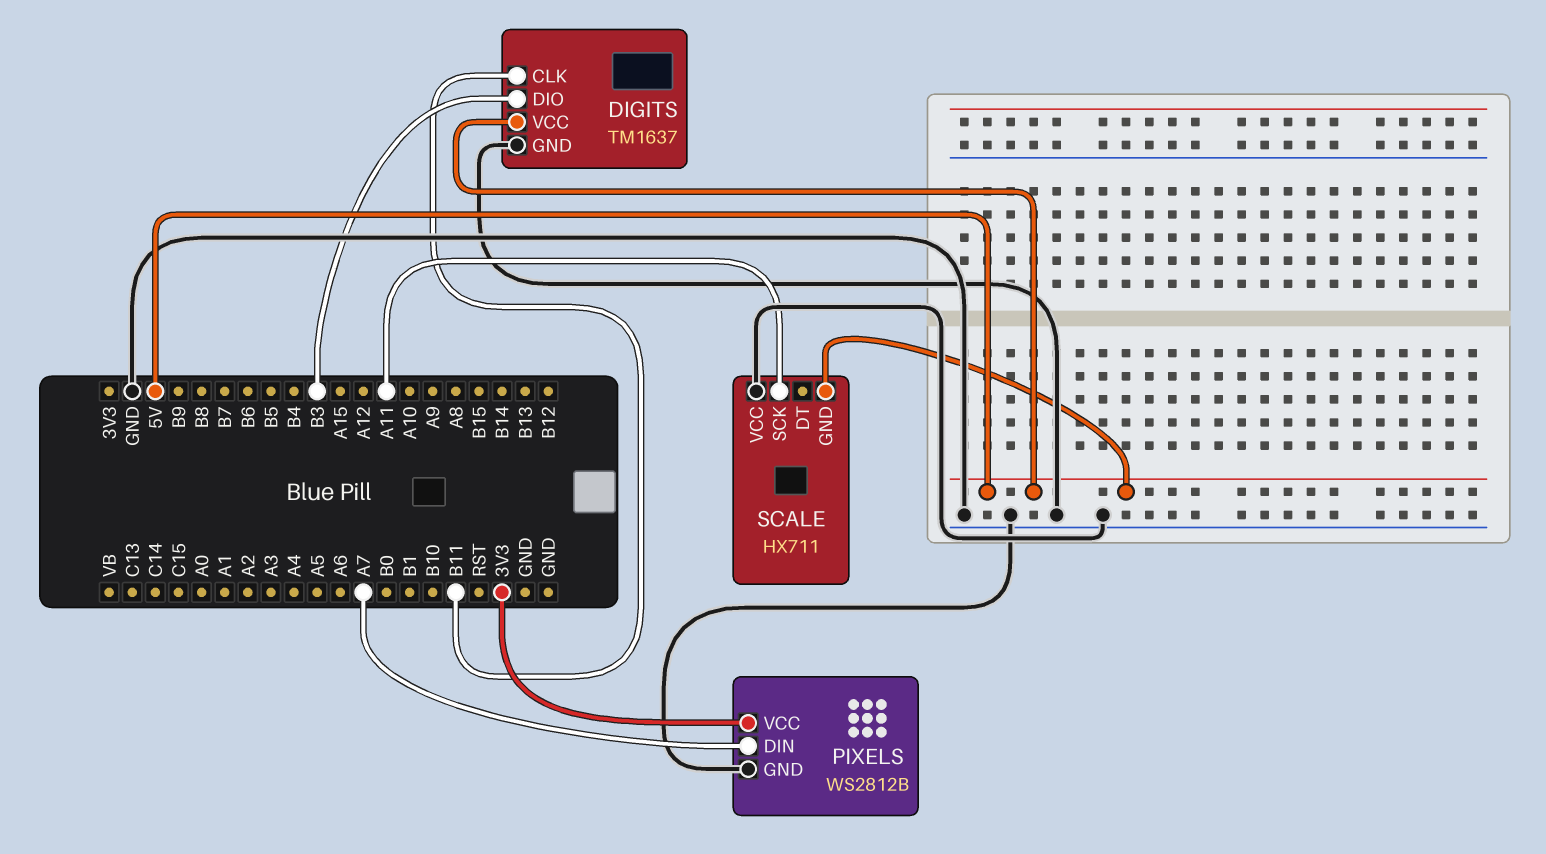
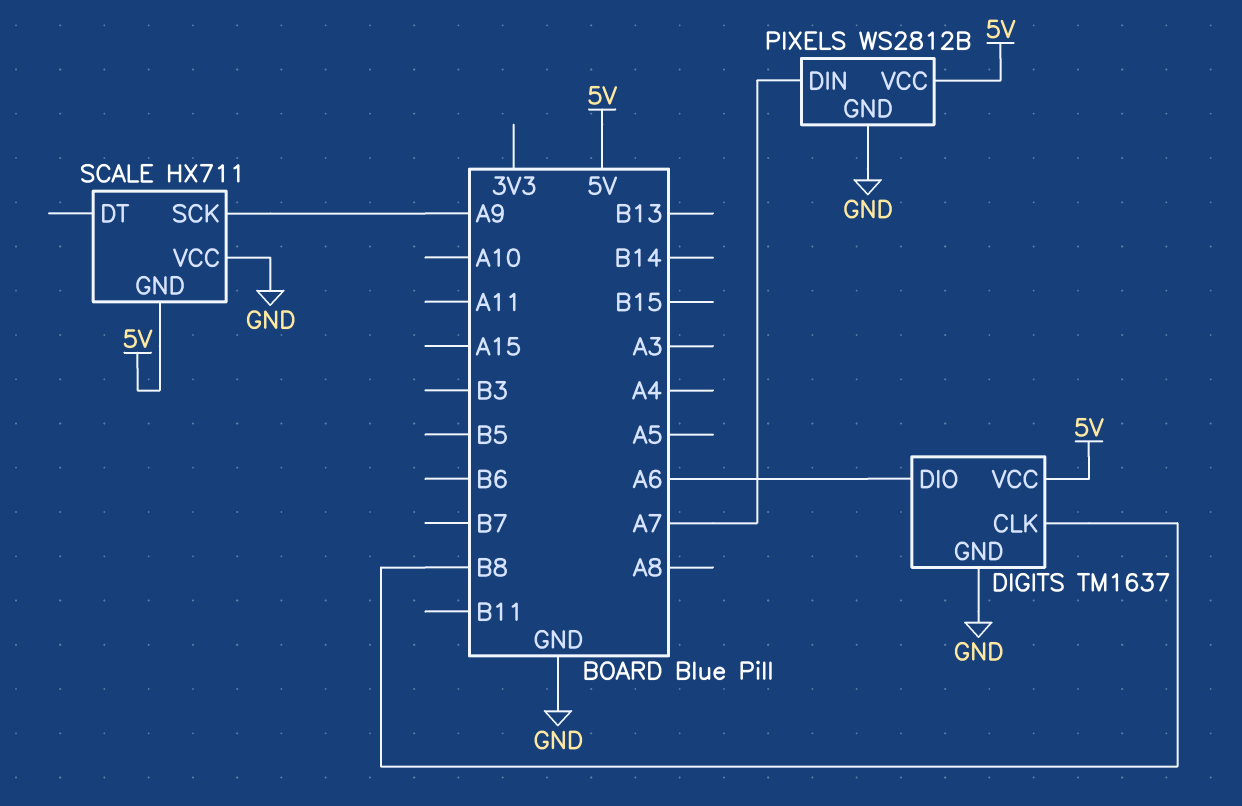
DIGITS pin CLK: B11 -> B8
DIGITS pin DIO: B3 -> A6
PIXELS pin VCC: 3V3 -> 5V
SCALE pin SCK: A11 -> A9

